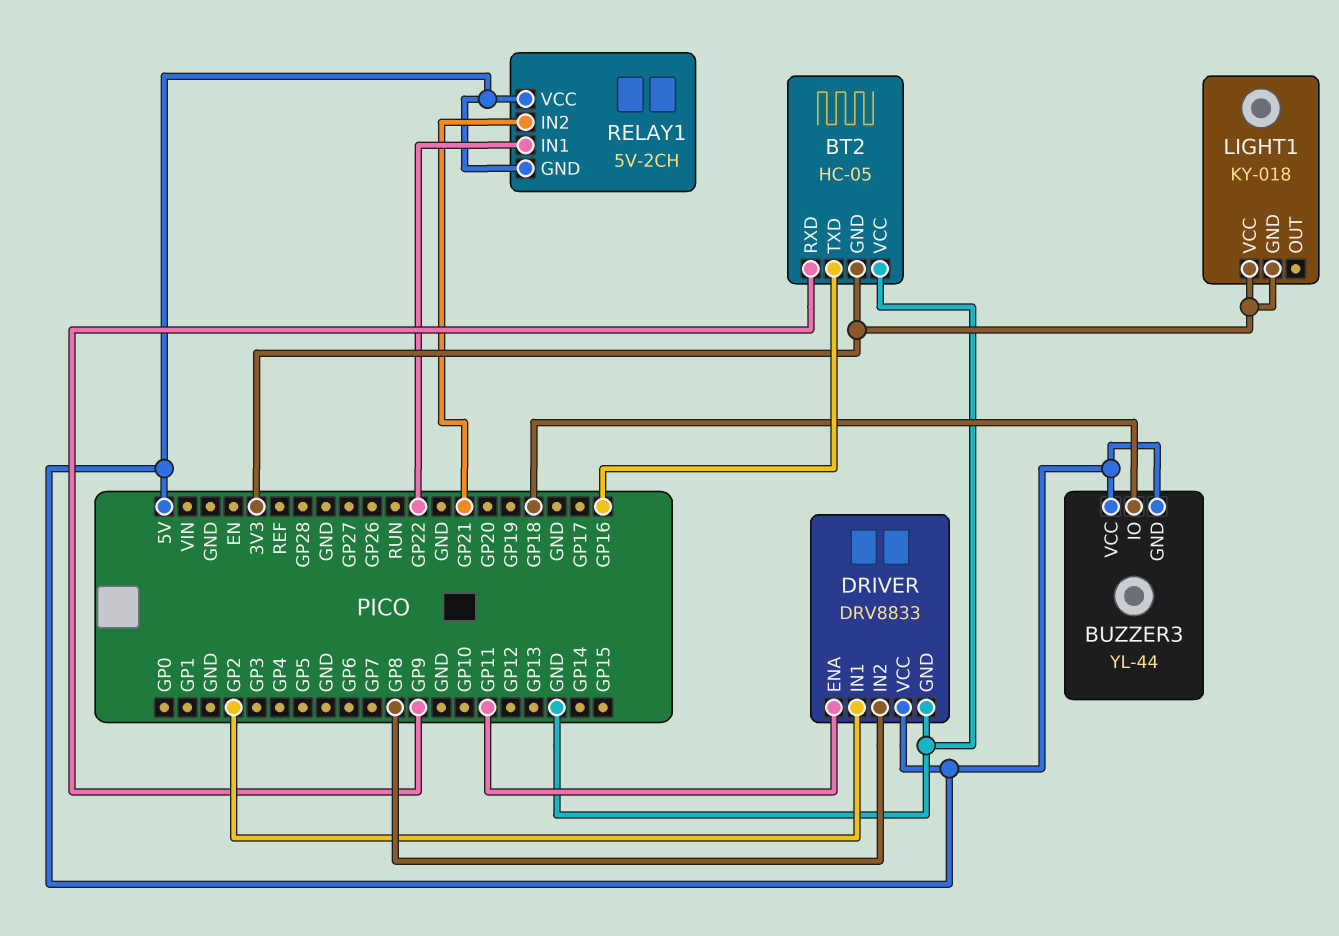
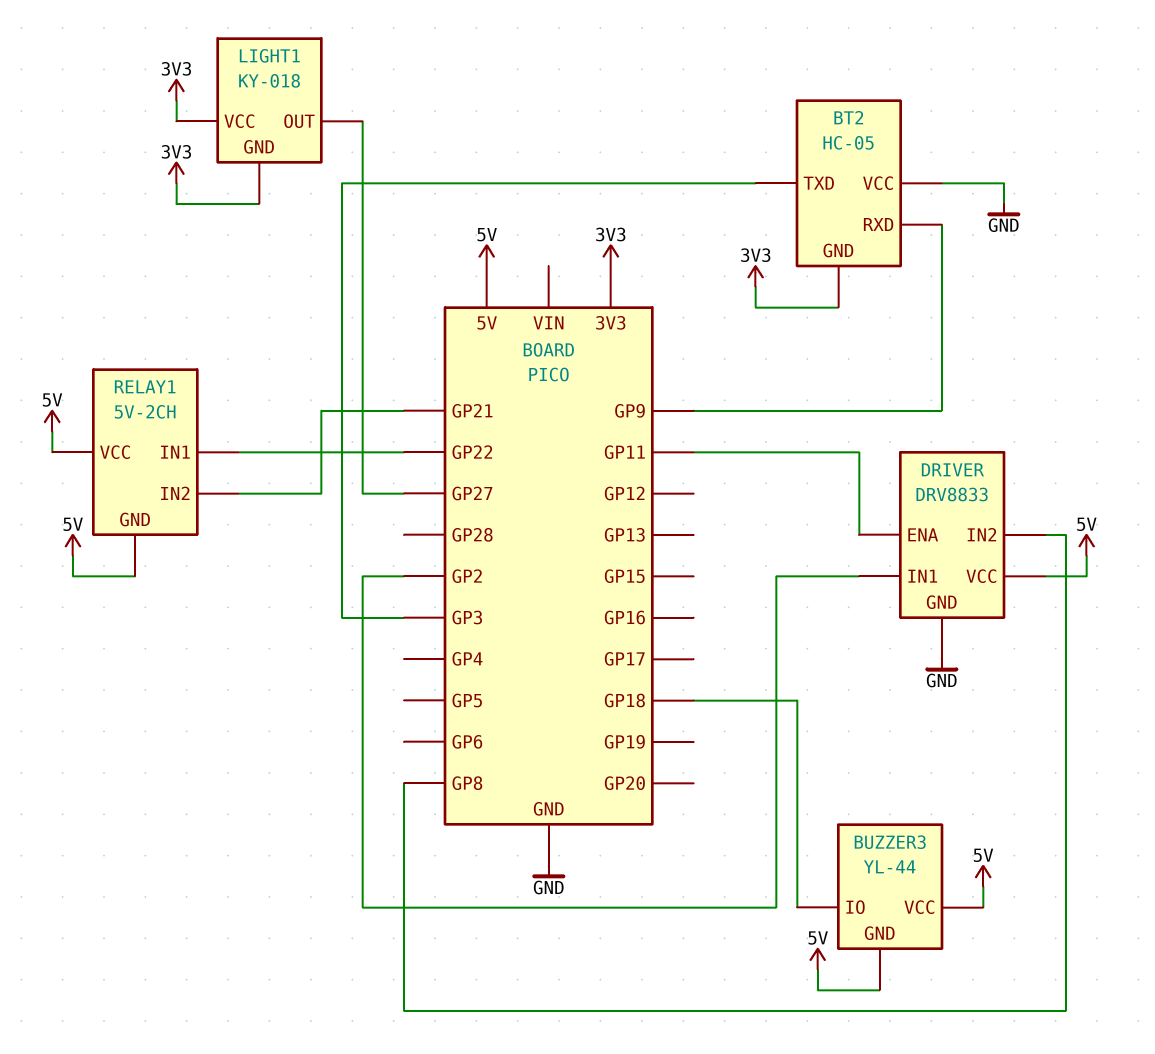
BT2 pin TXD: GP16 -> GP3
LIGHT1 pin OUT: none -> GP27

